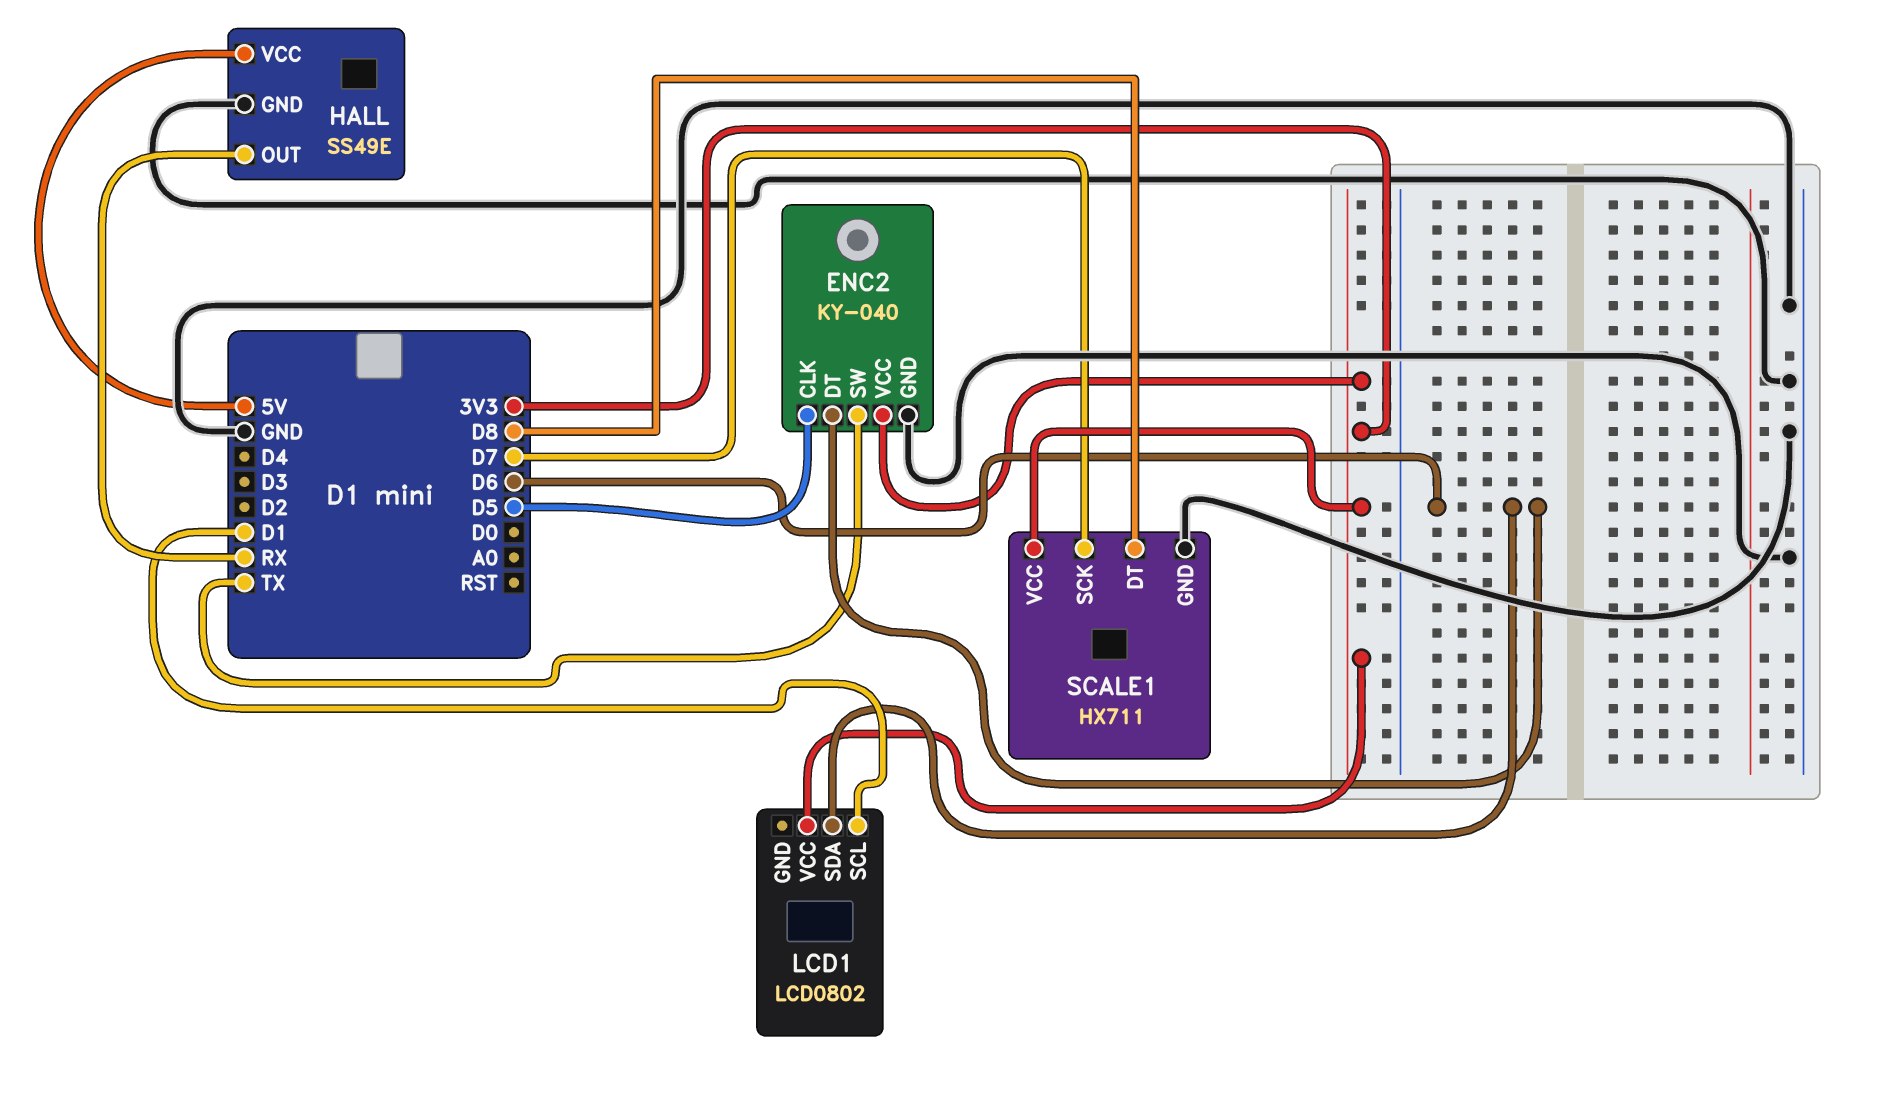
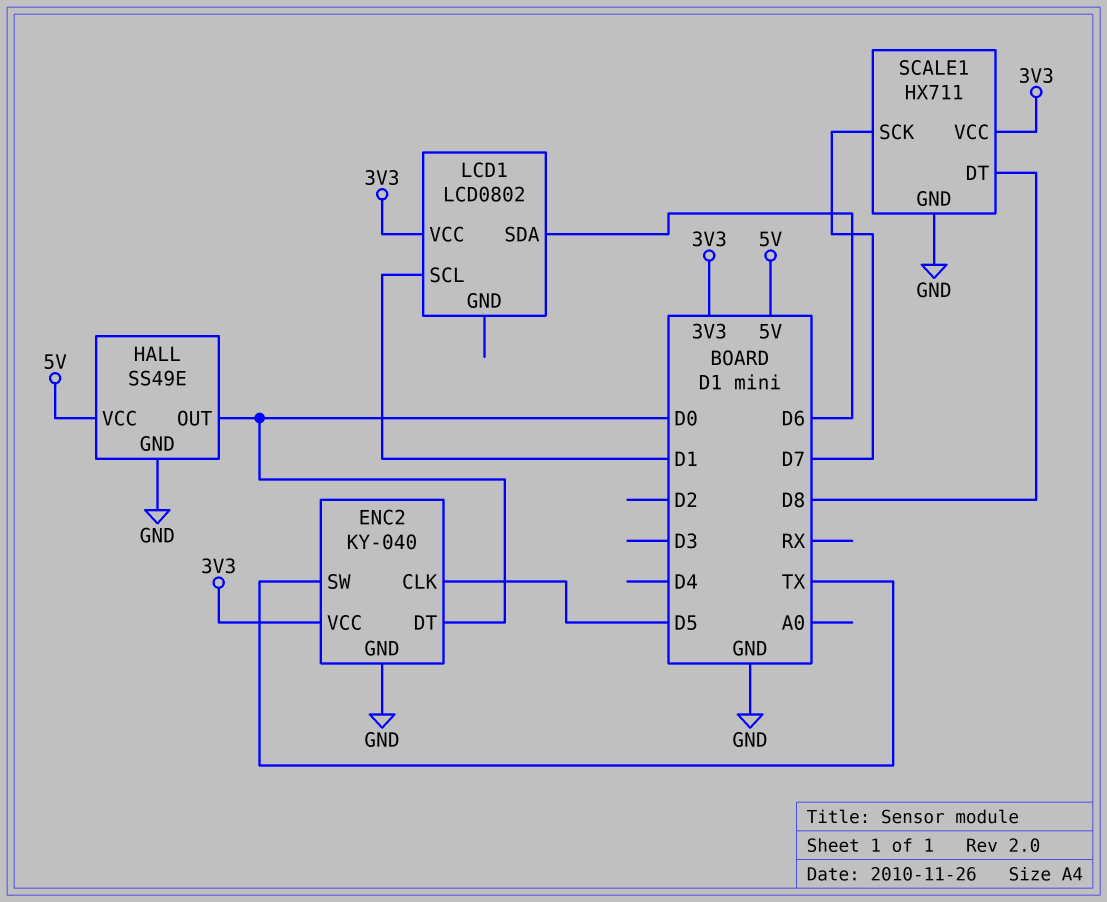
ENC2 pin DT: D6 -> D0
HALL pin OUT: RX -> D0

